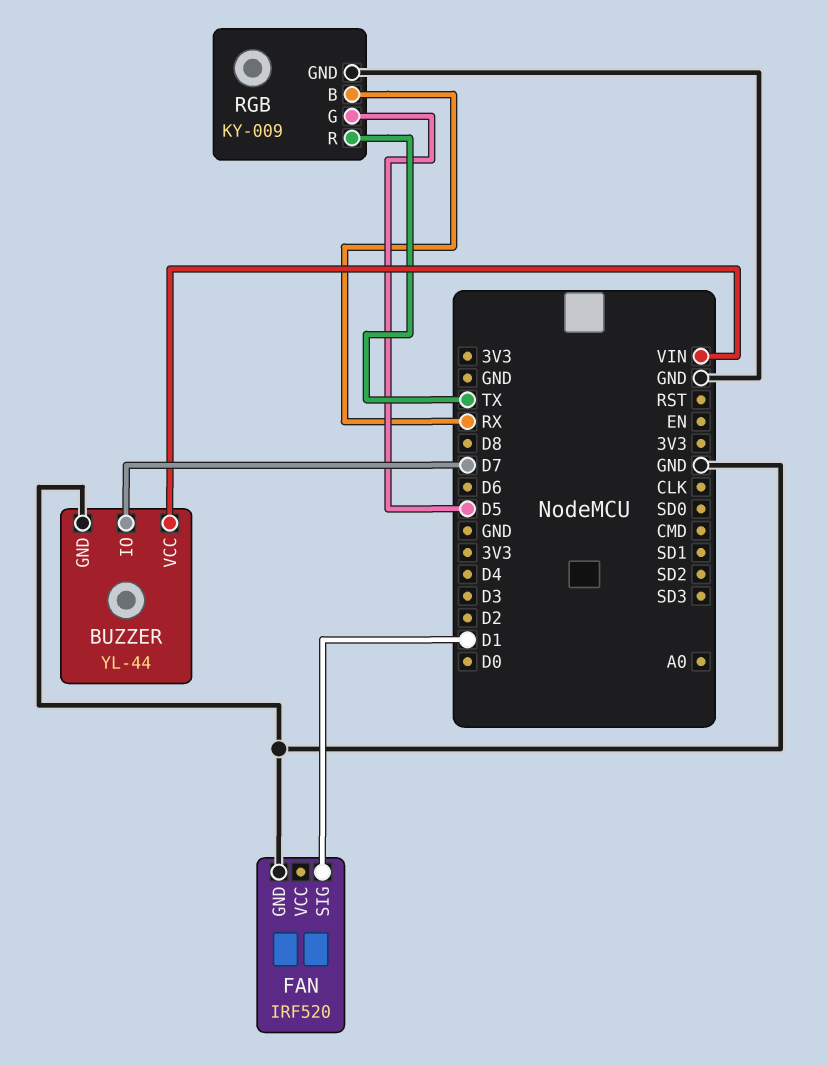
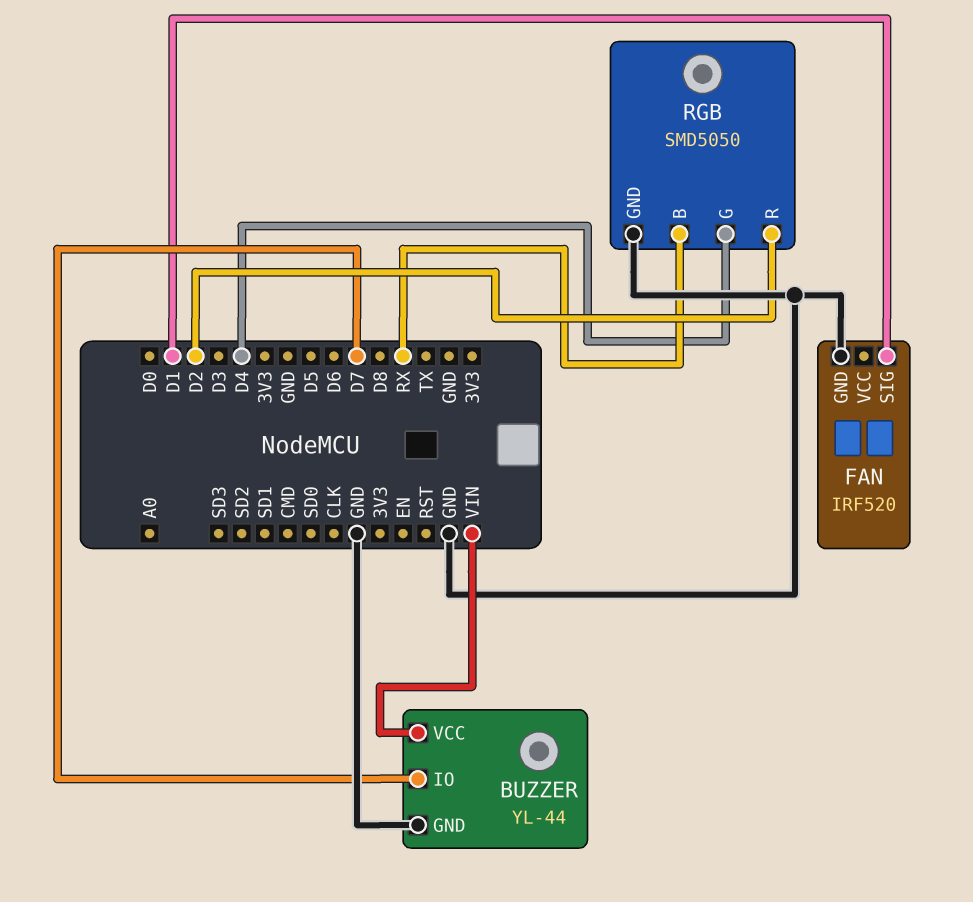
RGB: KY-009 -> SMD5050
RGB pin G: D5 -> D4
RGB pin R: TX -> D2

